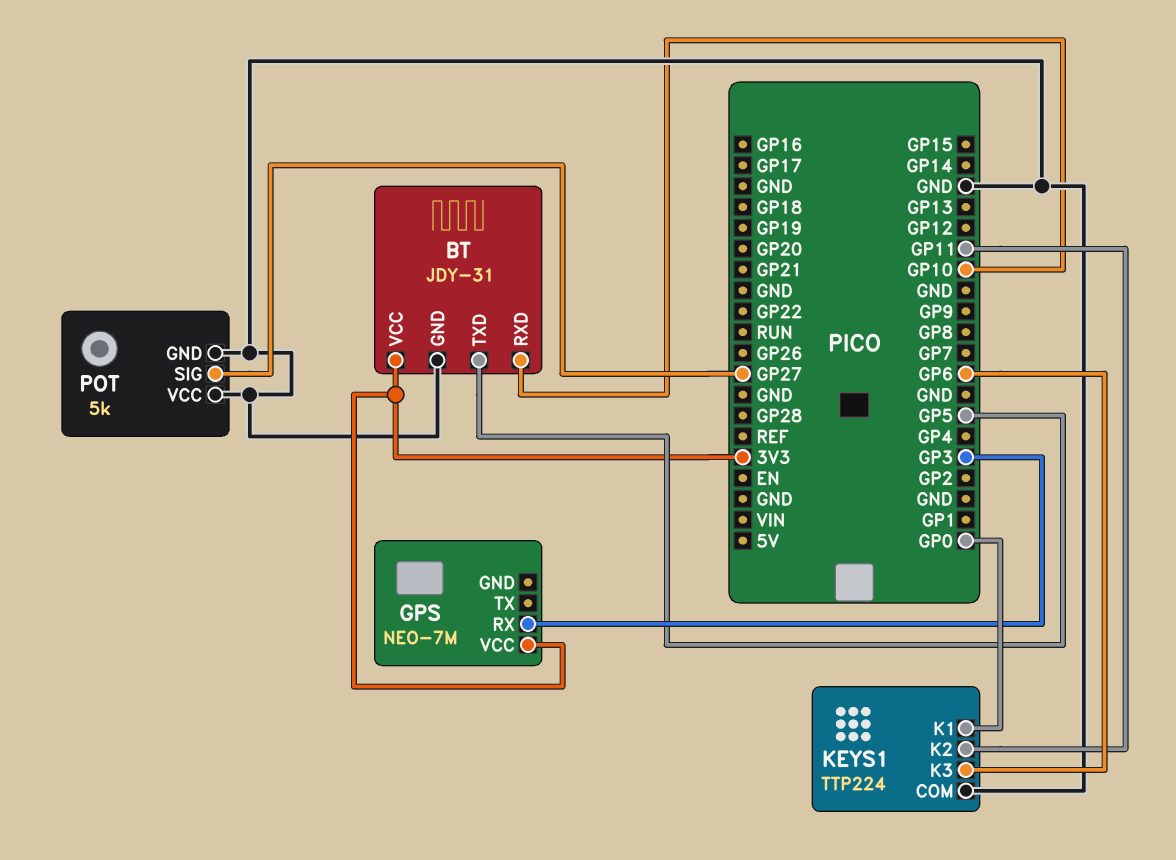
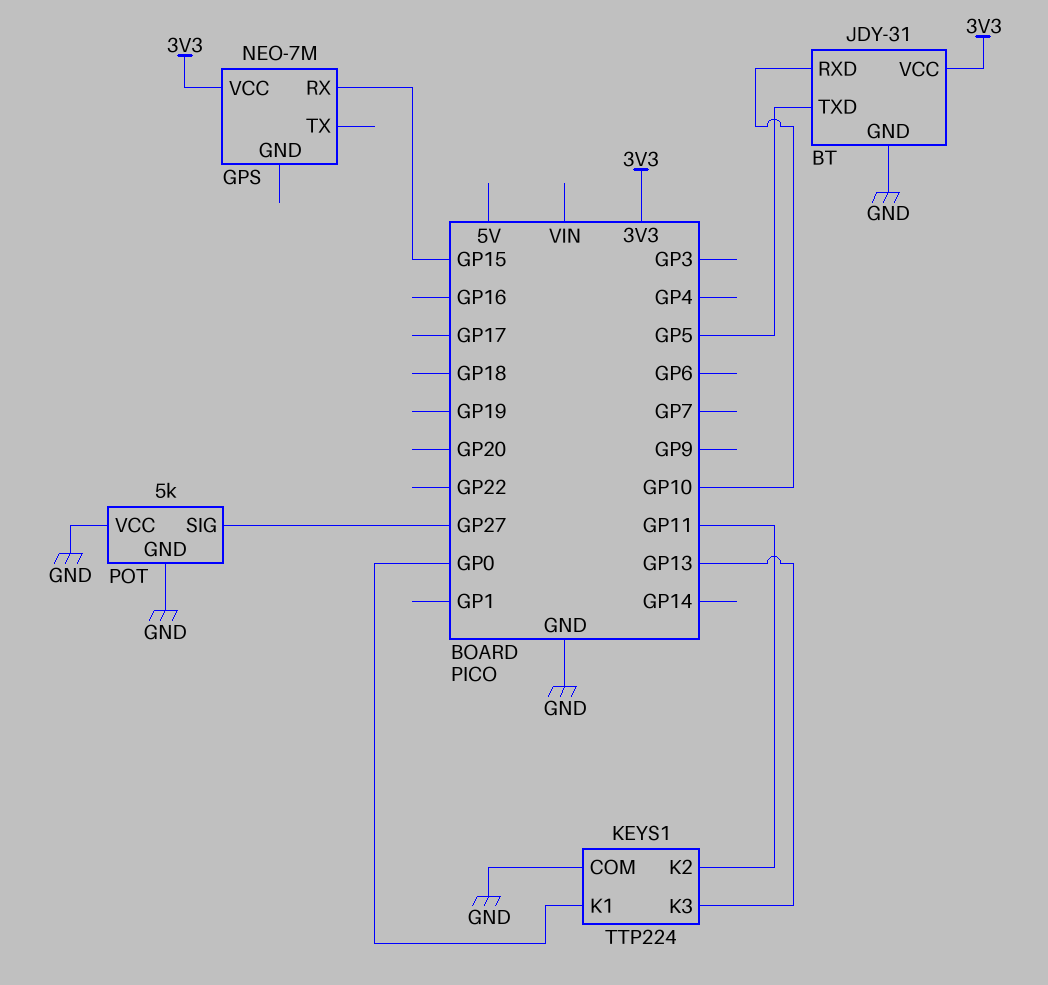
GPS pin RX: GP3 -> GP15
KEYS1 pin K3: GP6 -> GP13

